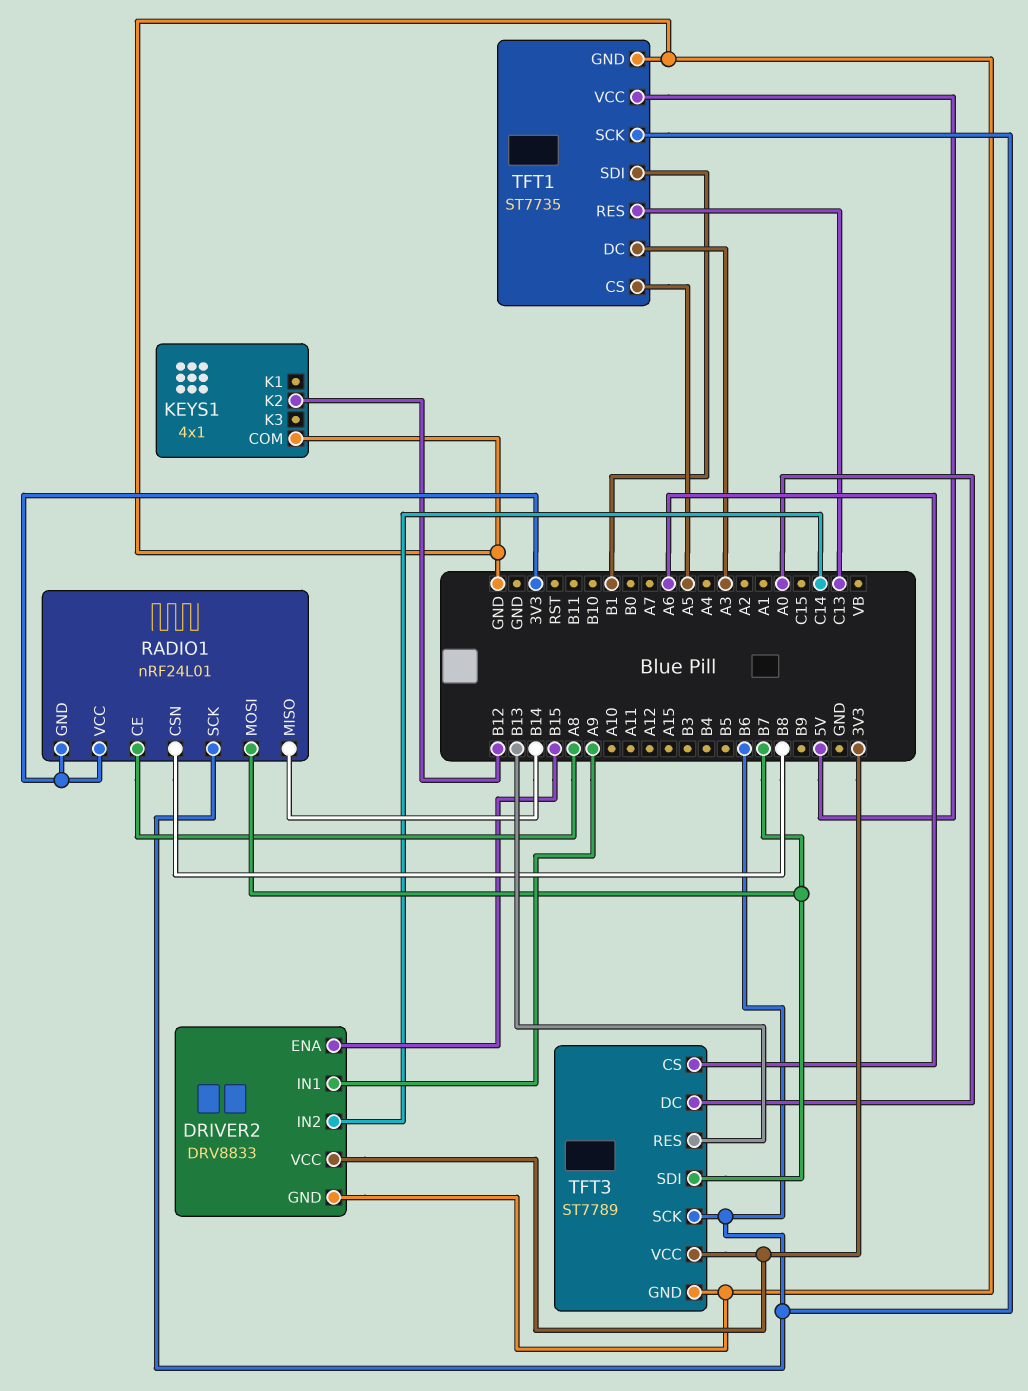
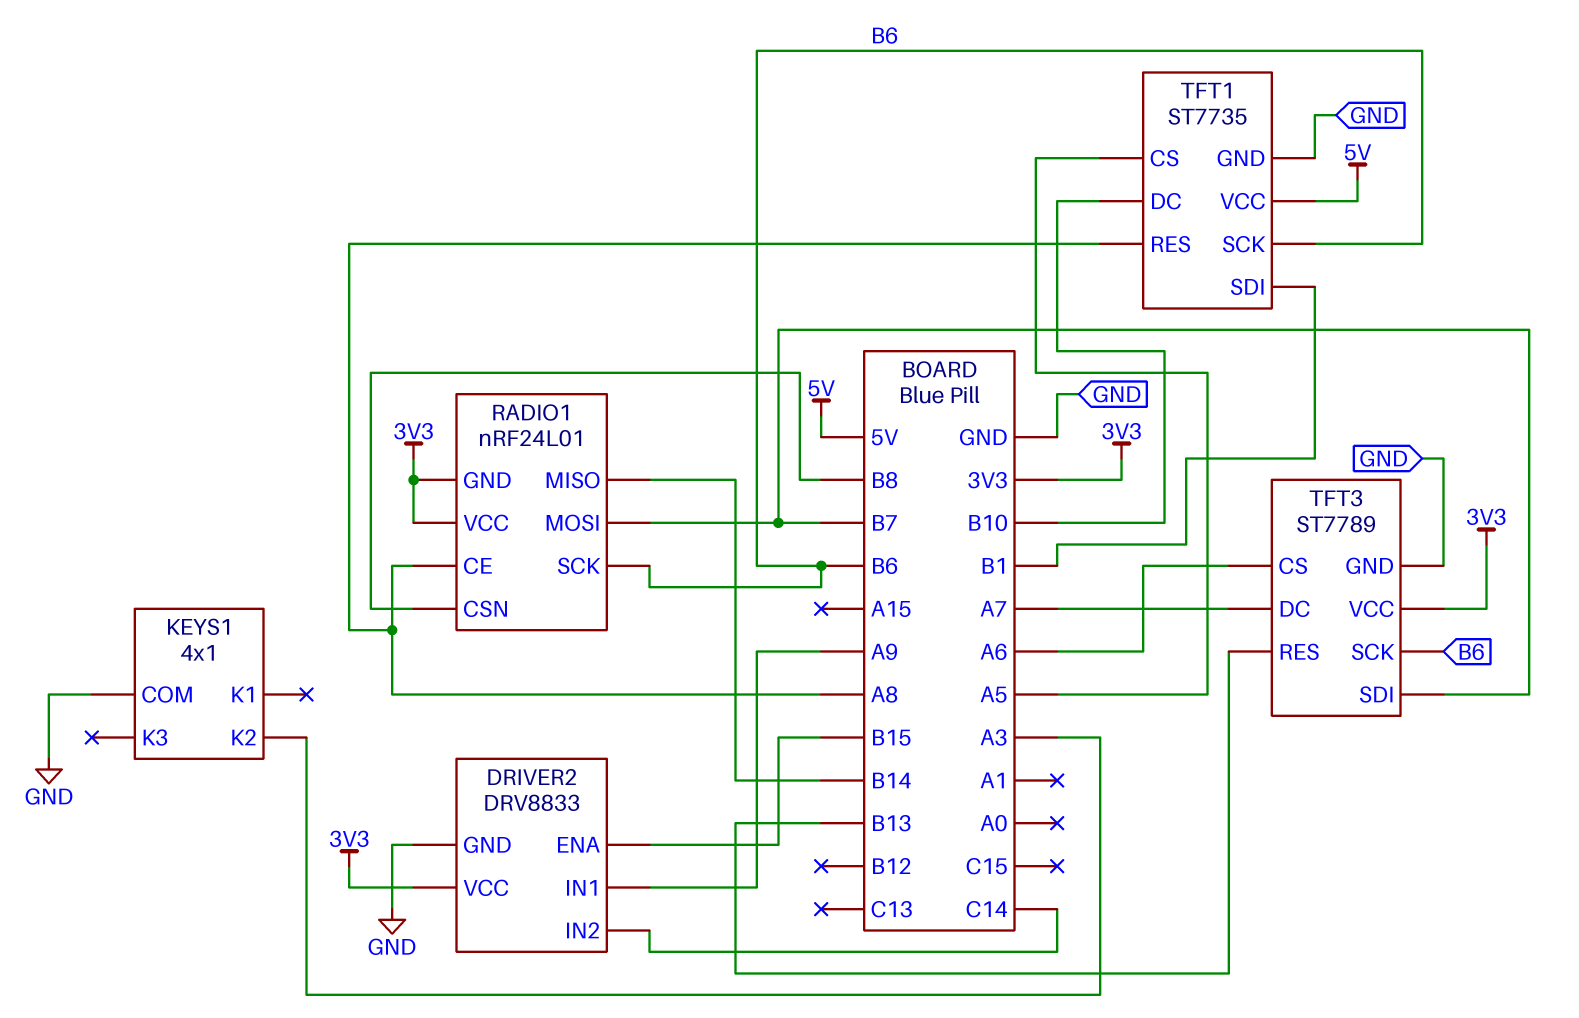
KEYS1 pin K2: B12 -> A3
TFT1 pin DC: A3 -> B10
TFT1 pin RES: C13 -> A8
TFT3 pin DC: A0 -> A7

